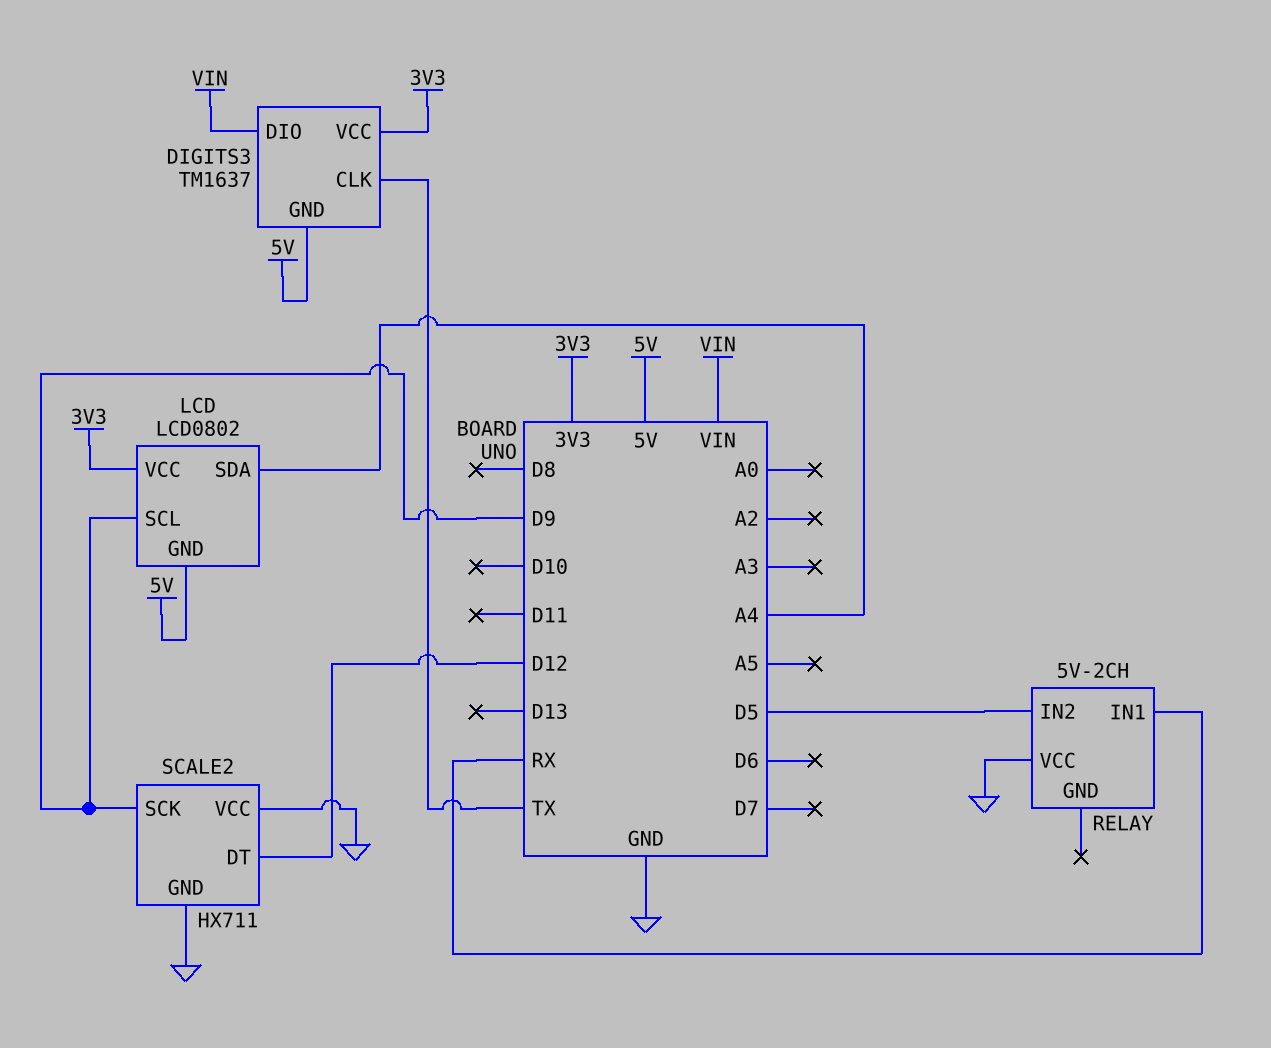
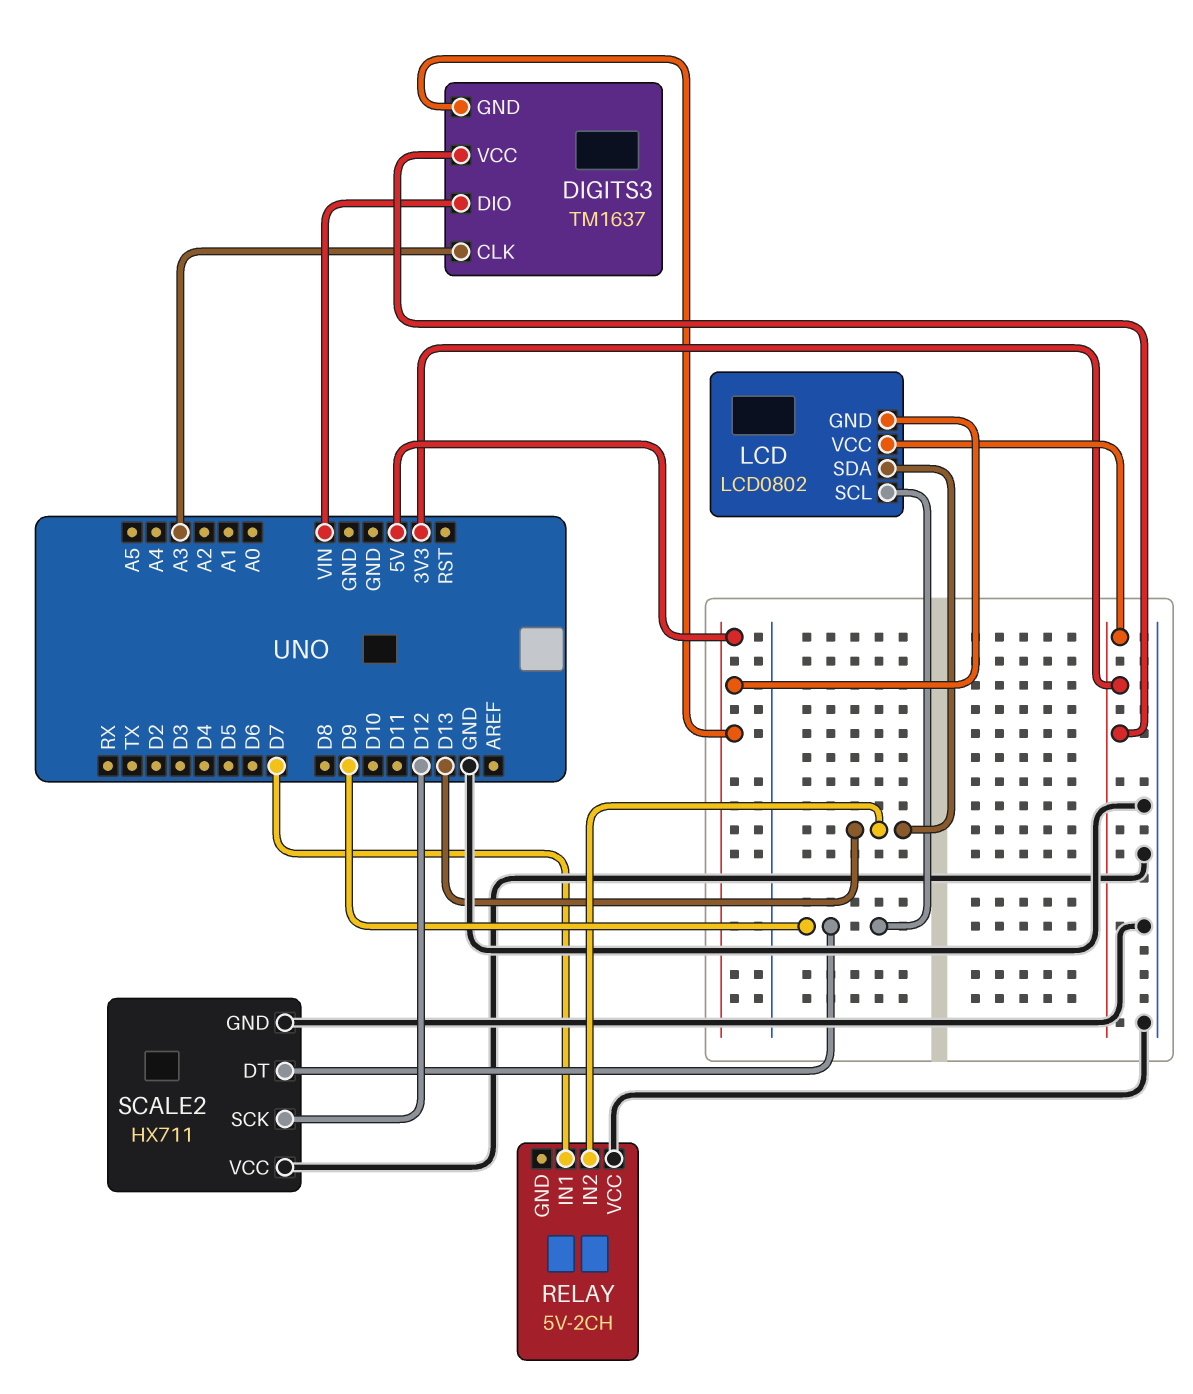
DIGITS3 pin CLK: TX -> A3
LCD pin SDA: A4 -> D13
RELAY pin IN1: RX -> D7
RELAY pin IN2: D5 -> D13
SCALE2 pin DT: D12 -> D9
SCALE2 pin SCK: D9 -> D12

